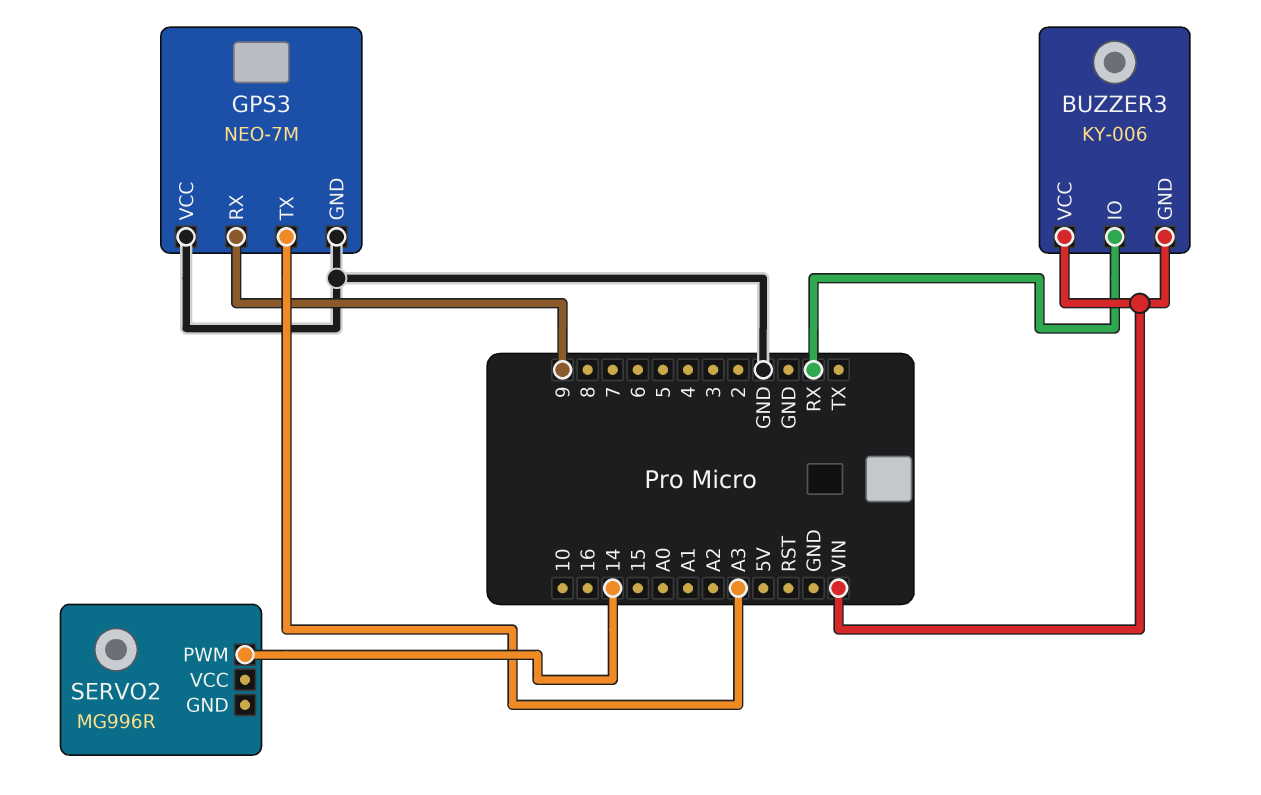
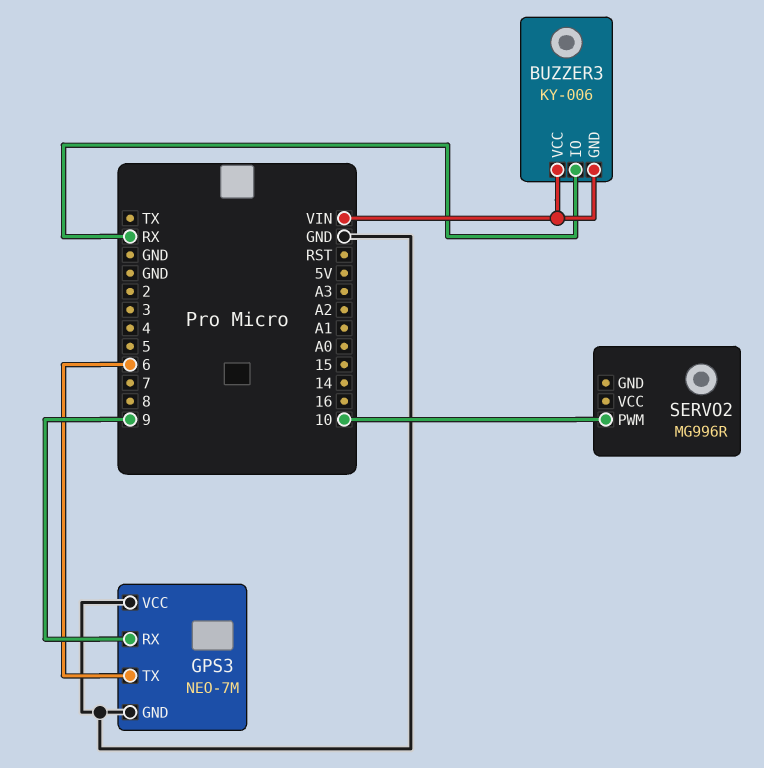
GPS3 pin TX: A3 -> 6
SERVO2 pin PWM: 14 -> 10

